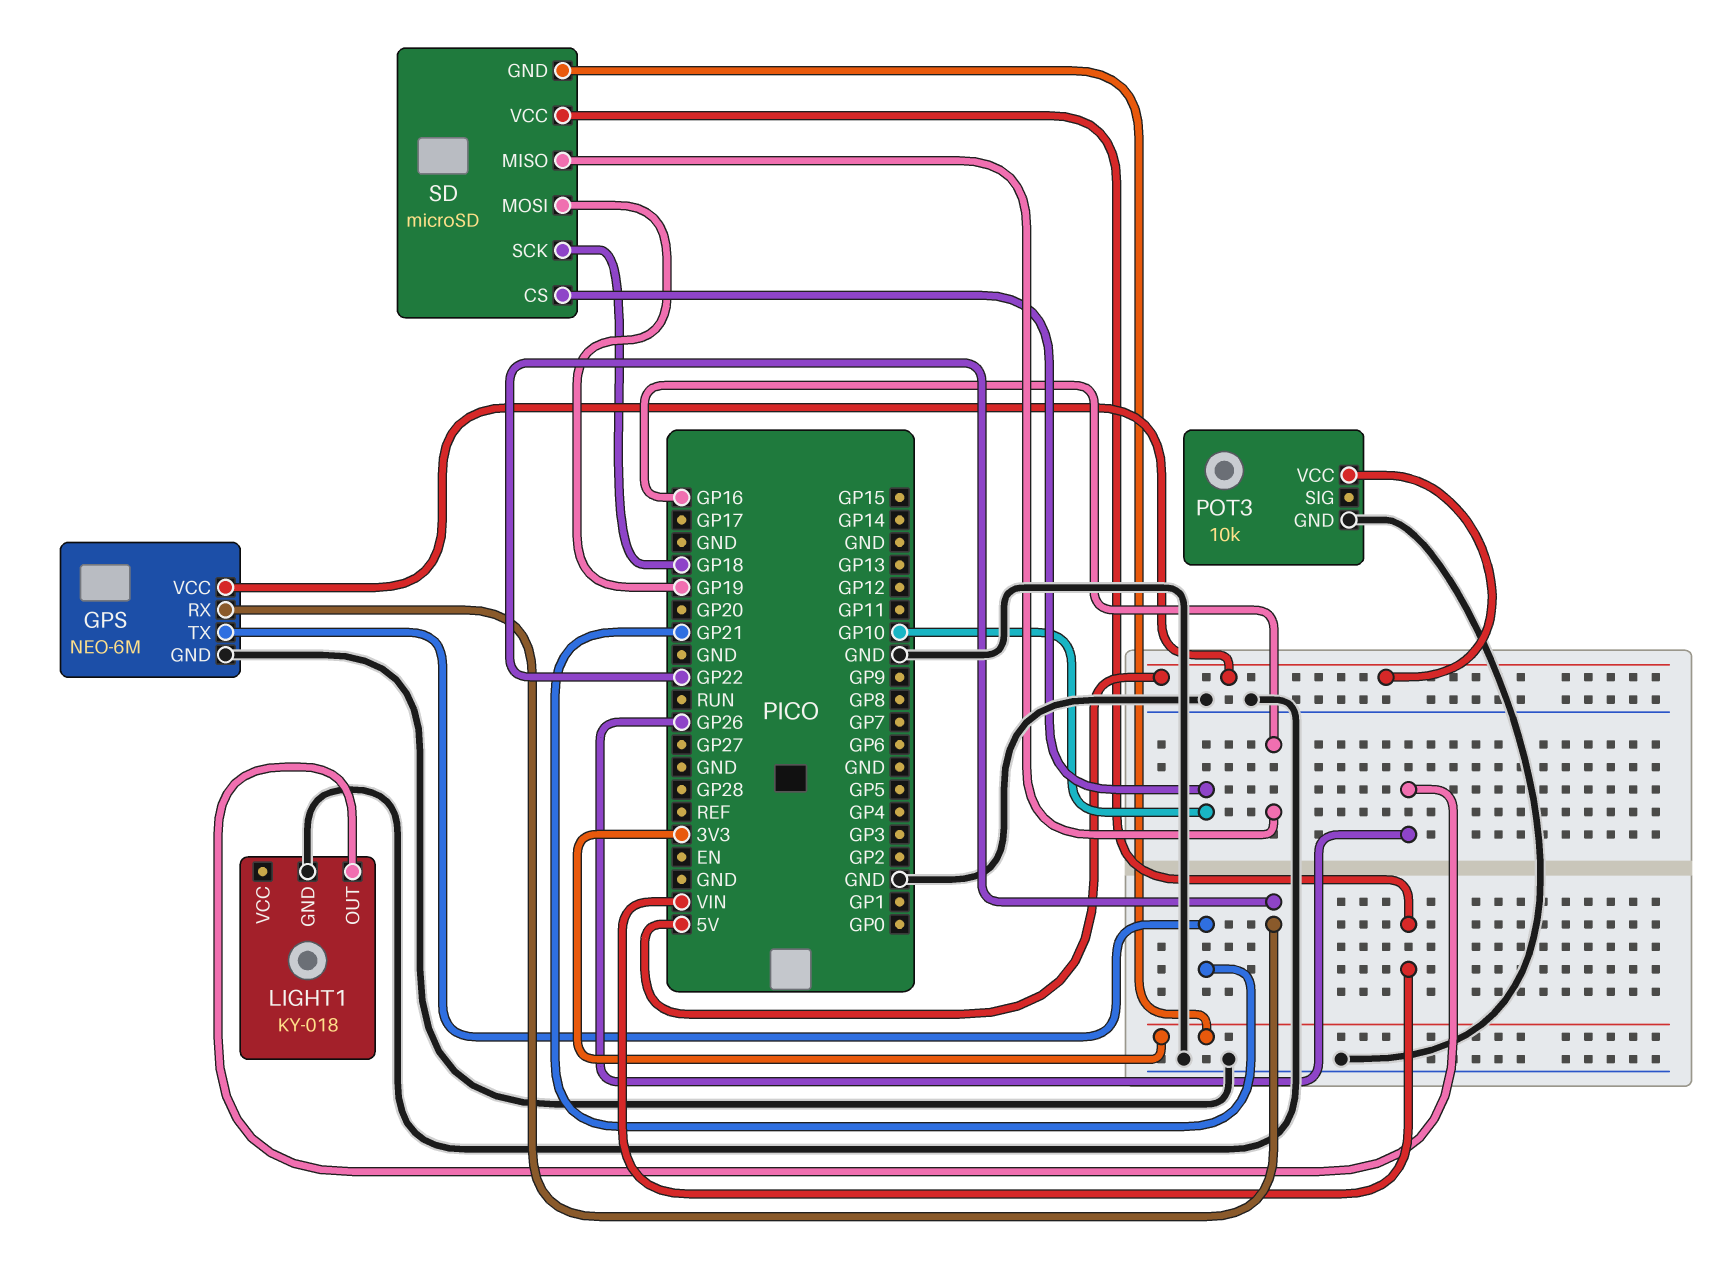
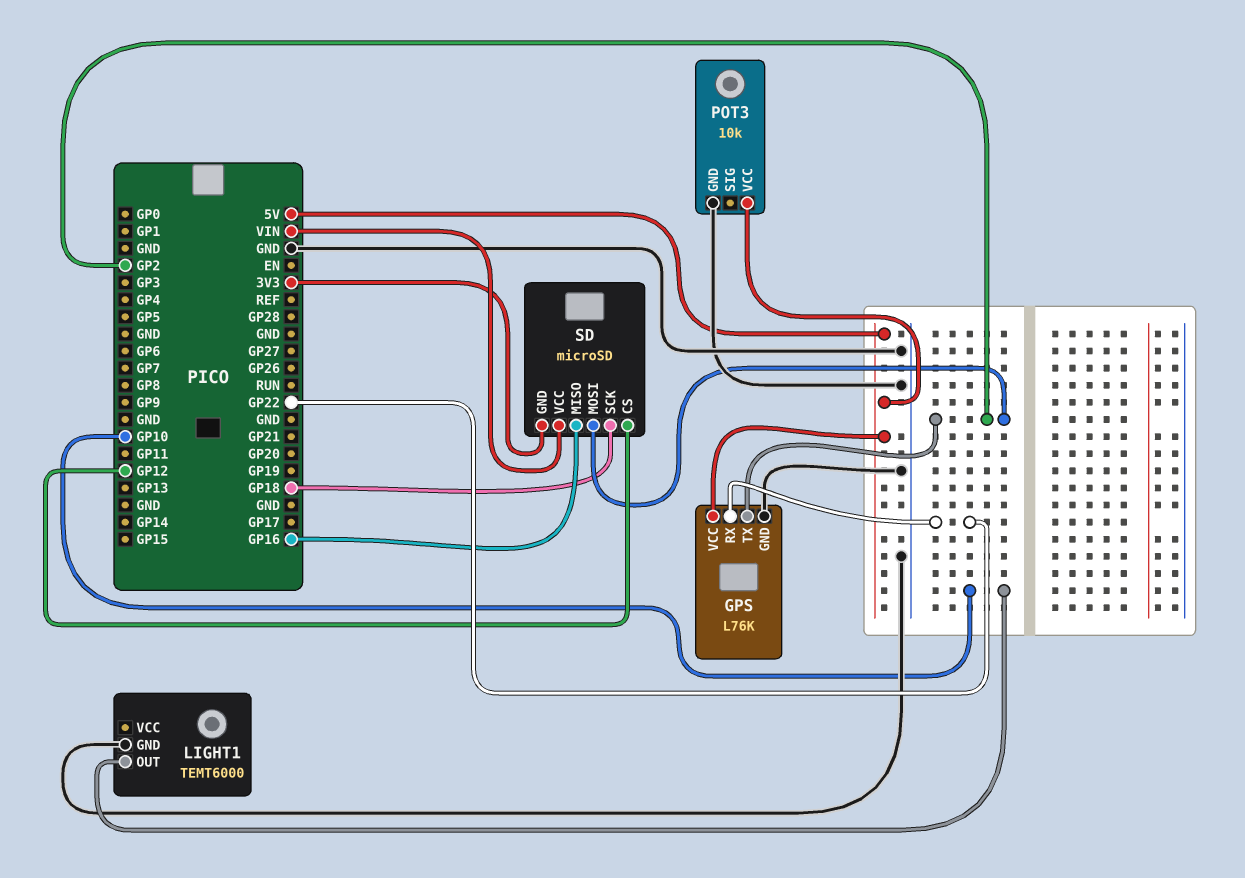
GPS: NEO-6M -> L76K
GPS pin TX: GP21 -> GP2
LIGHT1: KY-018 -> TEMT6000
LIGHT1 pin OUT: GP26 -> GP10
SD pin CS: GP10 -> GP12
SD pin MOSI: GP19 -> GP2

